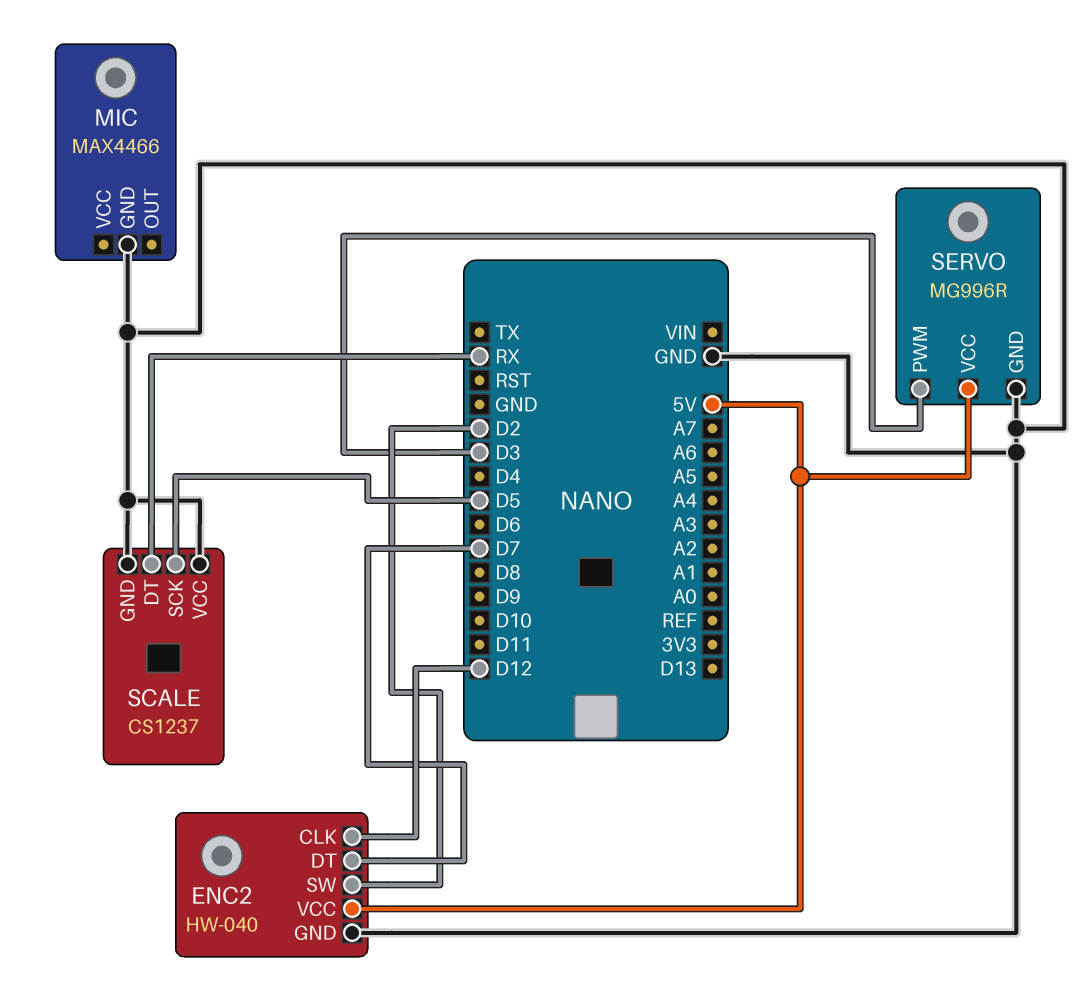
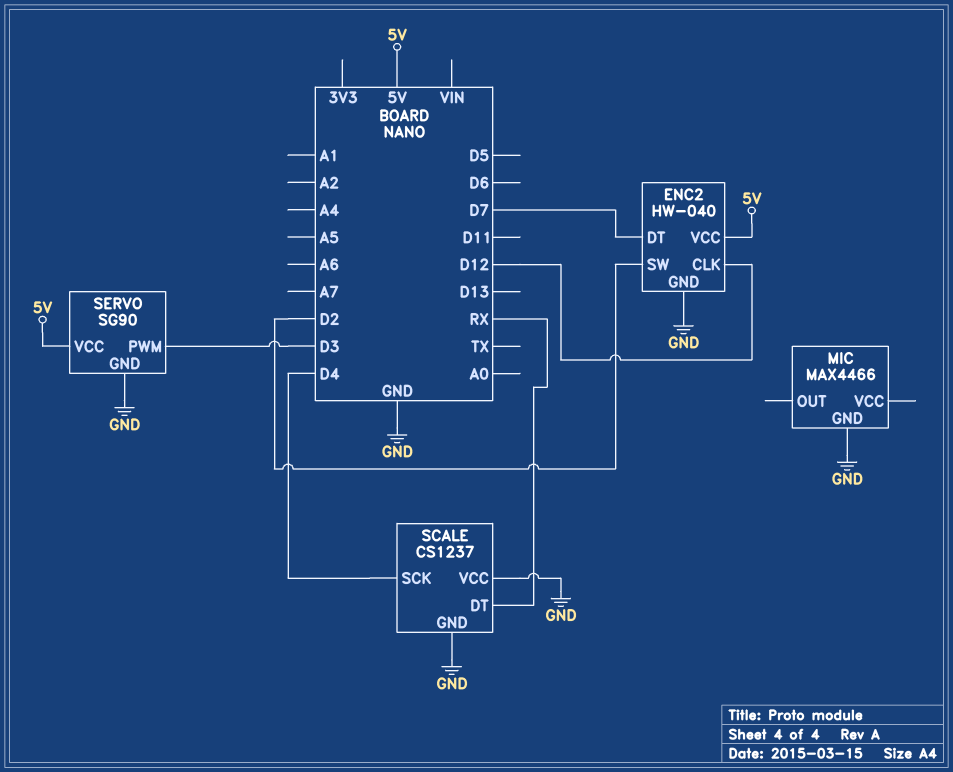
SCALE pin SCK: D5 -> D4
SERVO: MG996R -> SG90

